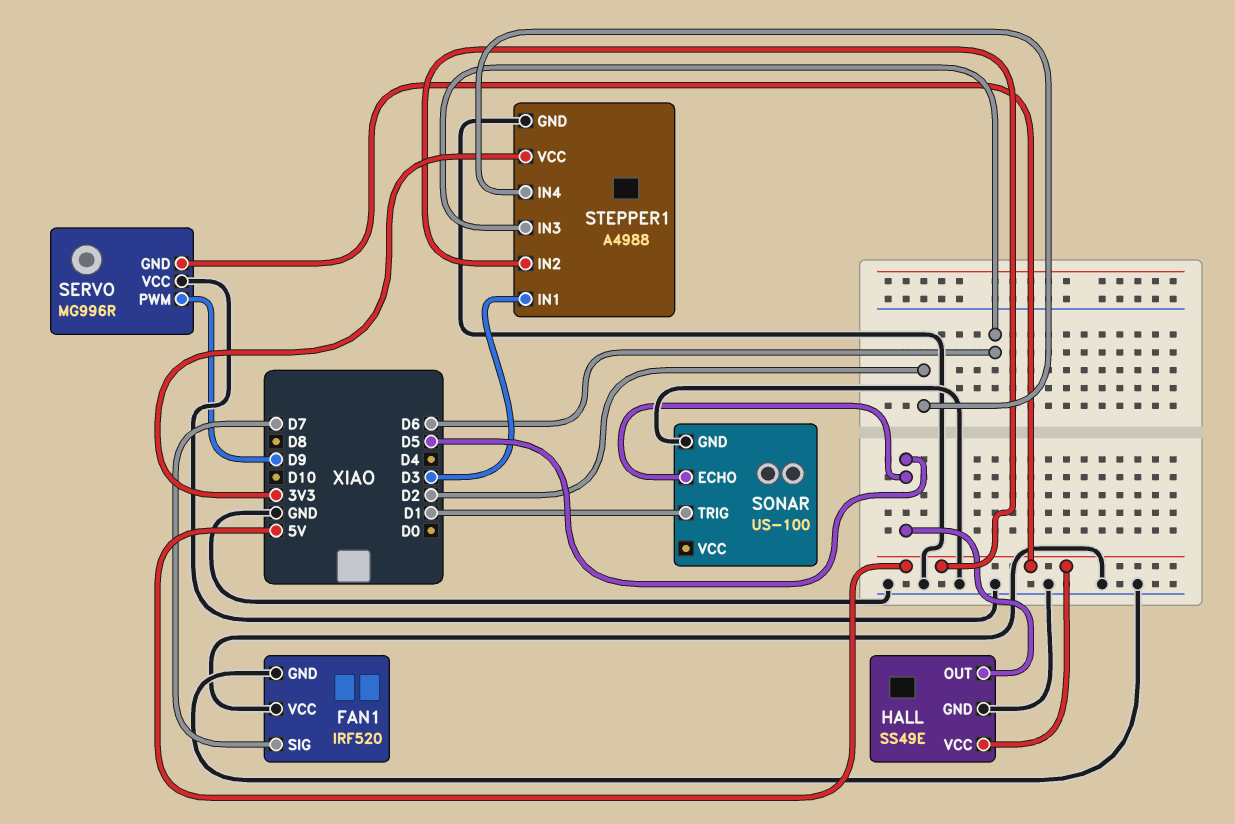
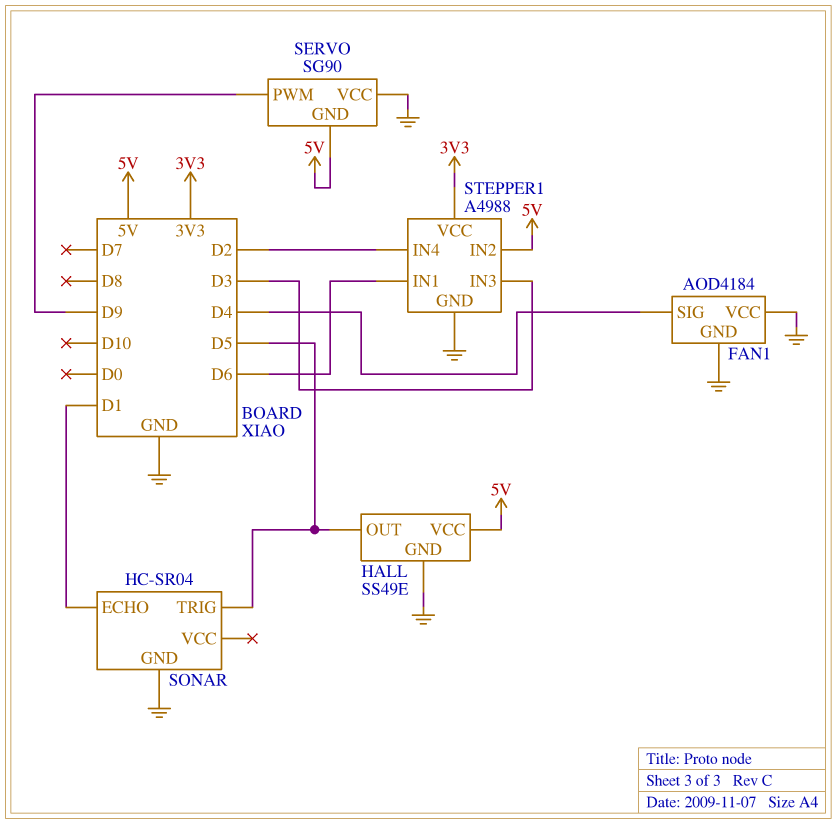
FAN1: IRF520 -> AOD4184
FAN1 pin SIG: D7 -> D4
SERVO: MG996R -> SG90
SONAR: US-100 -> HC-SR04
SONAR pin ECHO: D5 -> D1
SONAR pin TRIG: D1 -> D5
STEPPER1 pin IN1: D3 -> D6
STEPPER1 pin IN3: D6 -> D3

